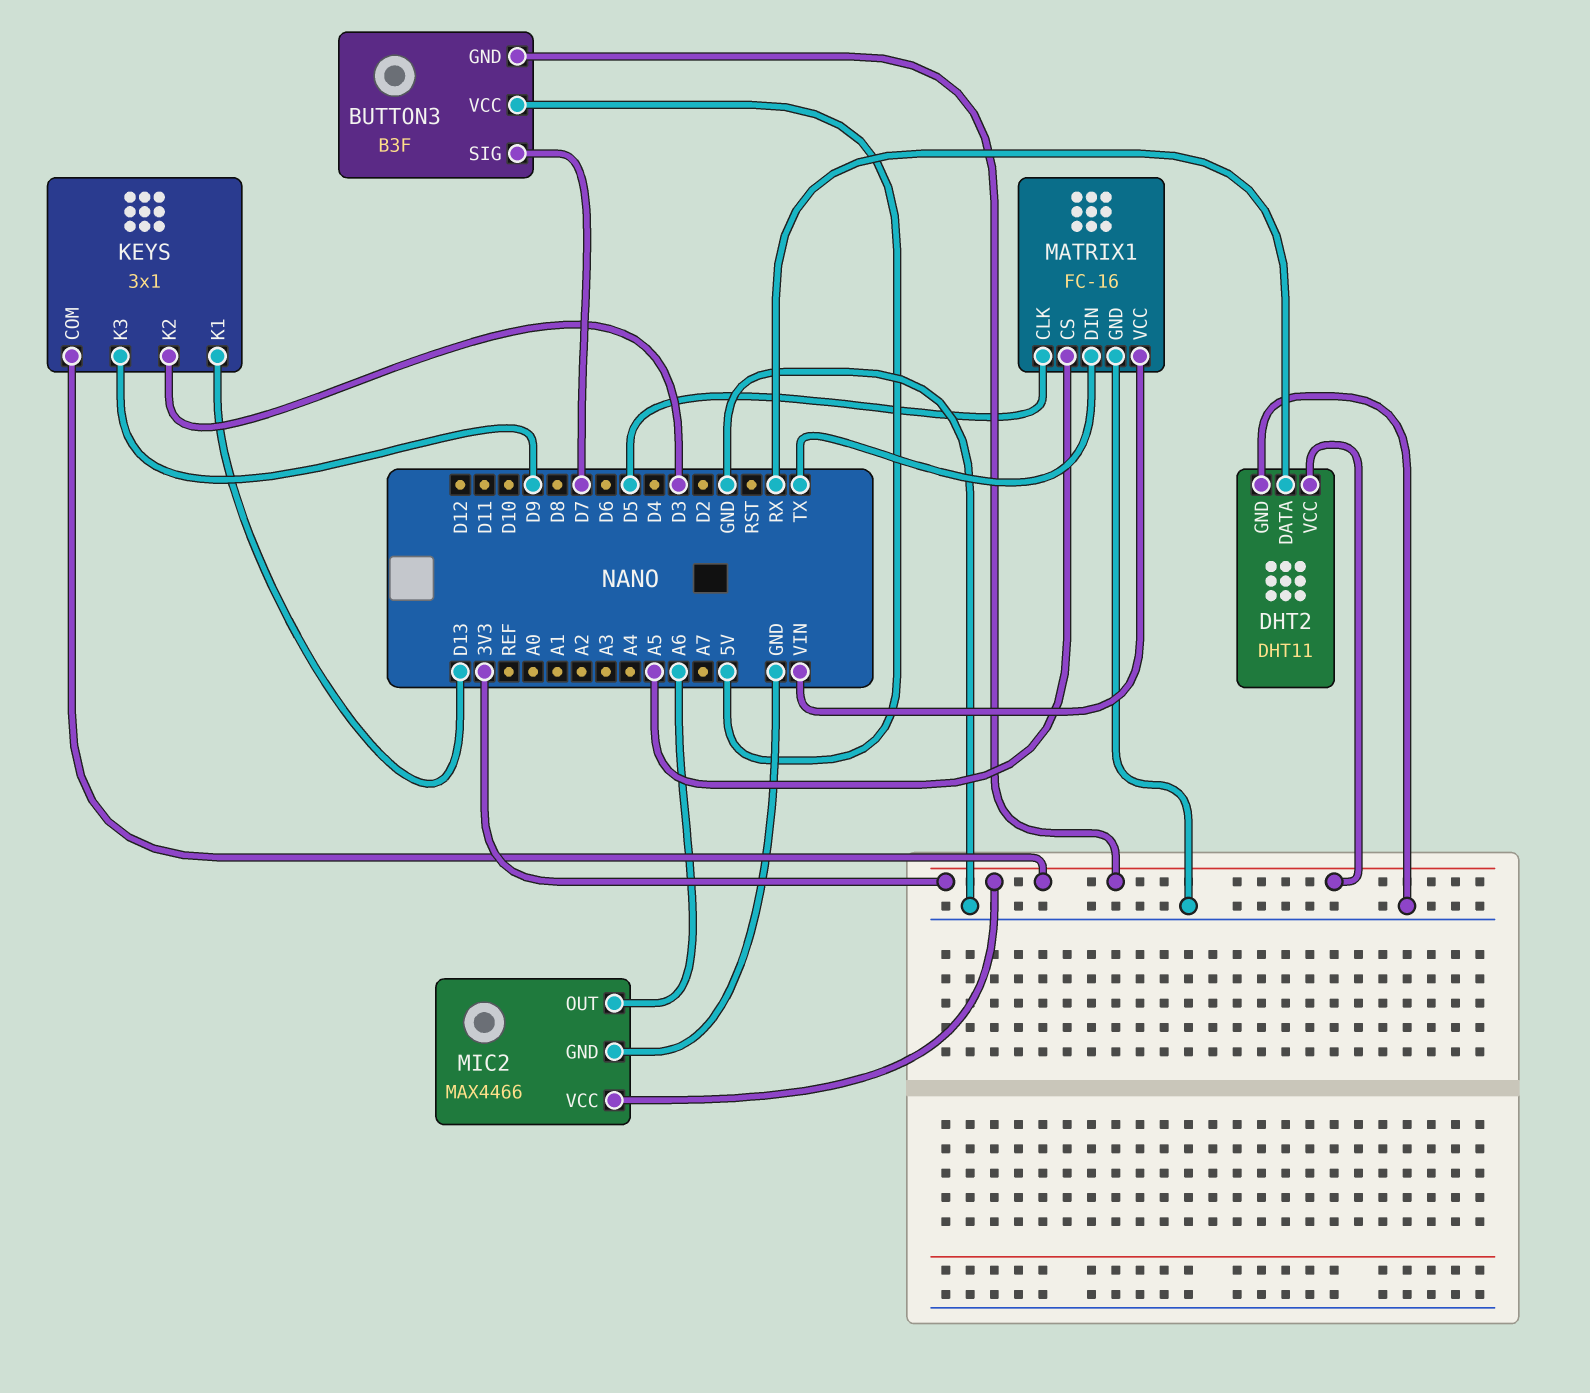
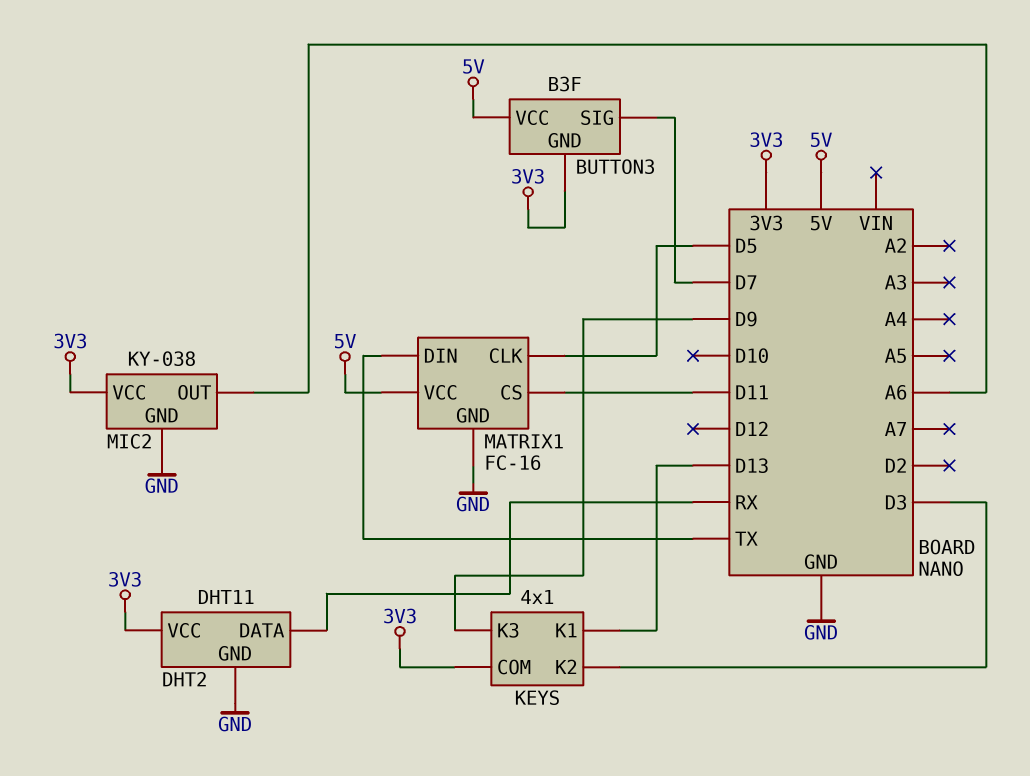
KEYS: 3x1 -> 4x1
MATRIX1 pin CS: A5 -> D11
MATRIX1 pin VCC: VIN -> 5V
MIC2: MAX4466 -> KY-038

